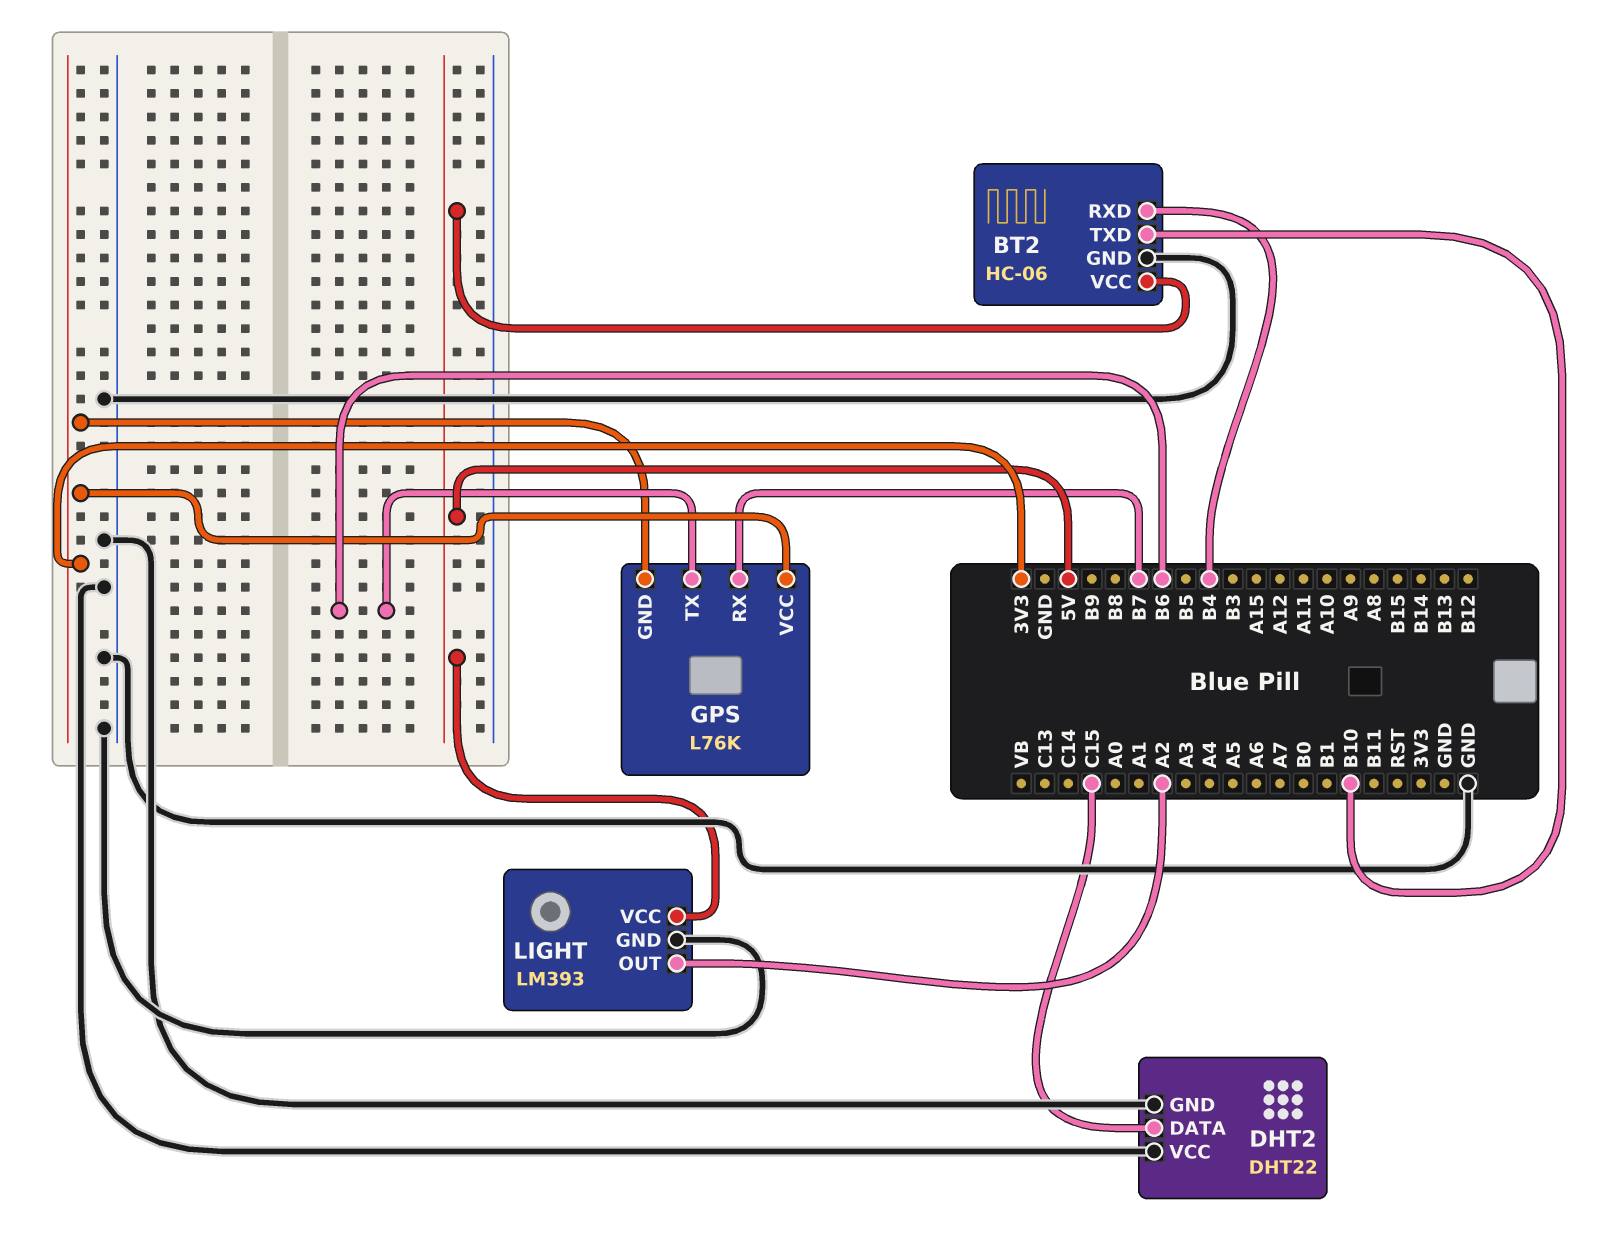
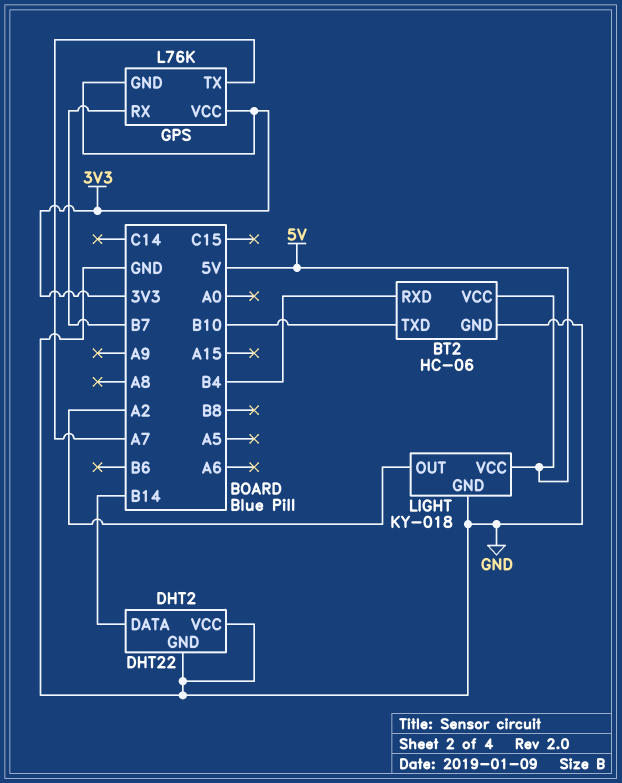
DHT2 pin DATA: C15 -> B14
GPS pin TX: B6 -> A7
LIGHT: LM393 -> KY-018

